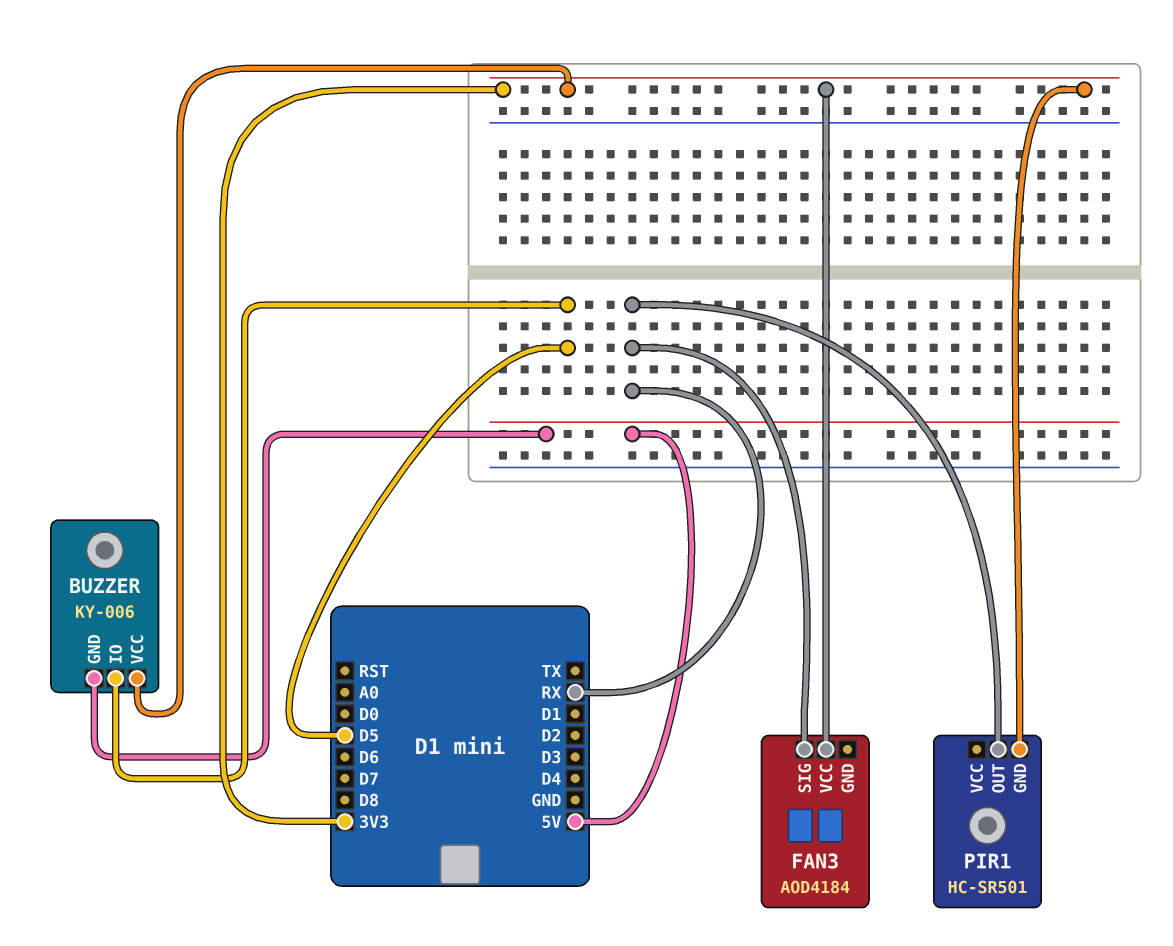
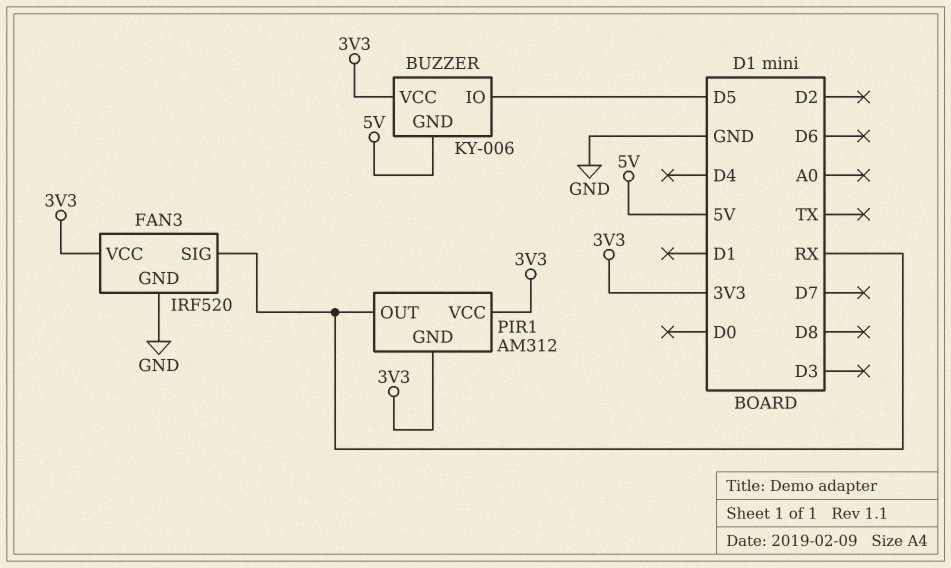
FAN3: AOD4184 -> IRF520
FAN3 pin GND: none -> GND
PIR1: HC-SR501 -> AM312
PIR1 pin VCC: none -> 3V3

